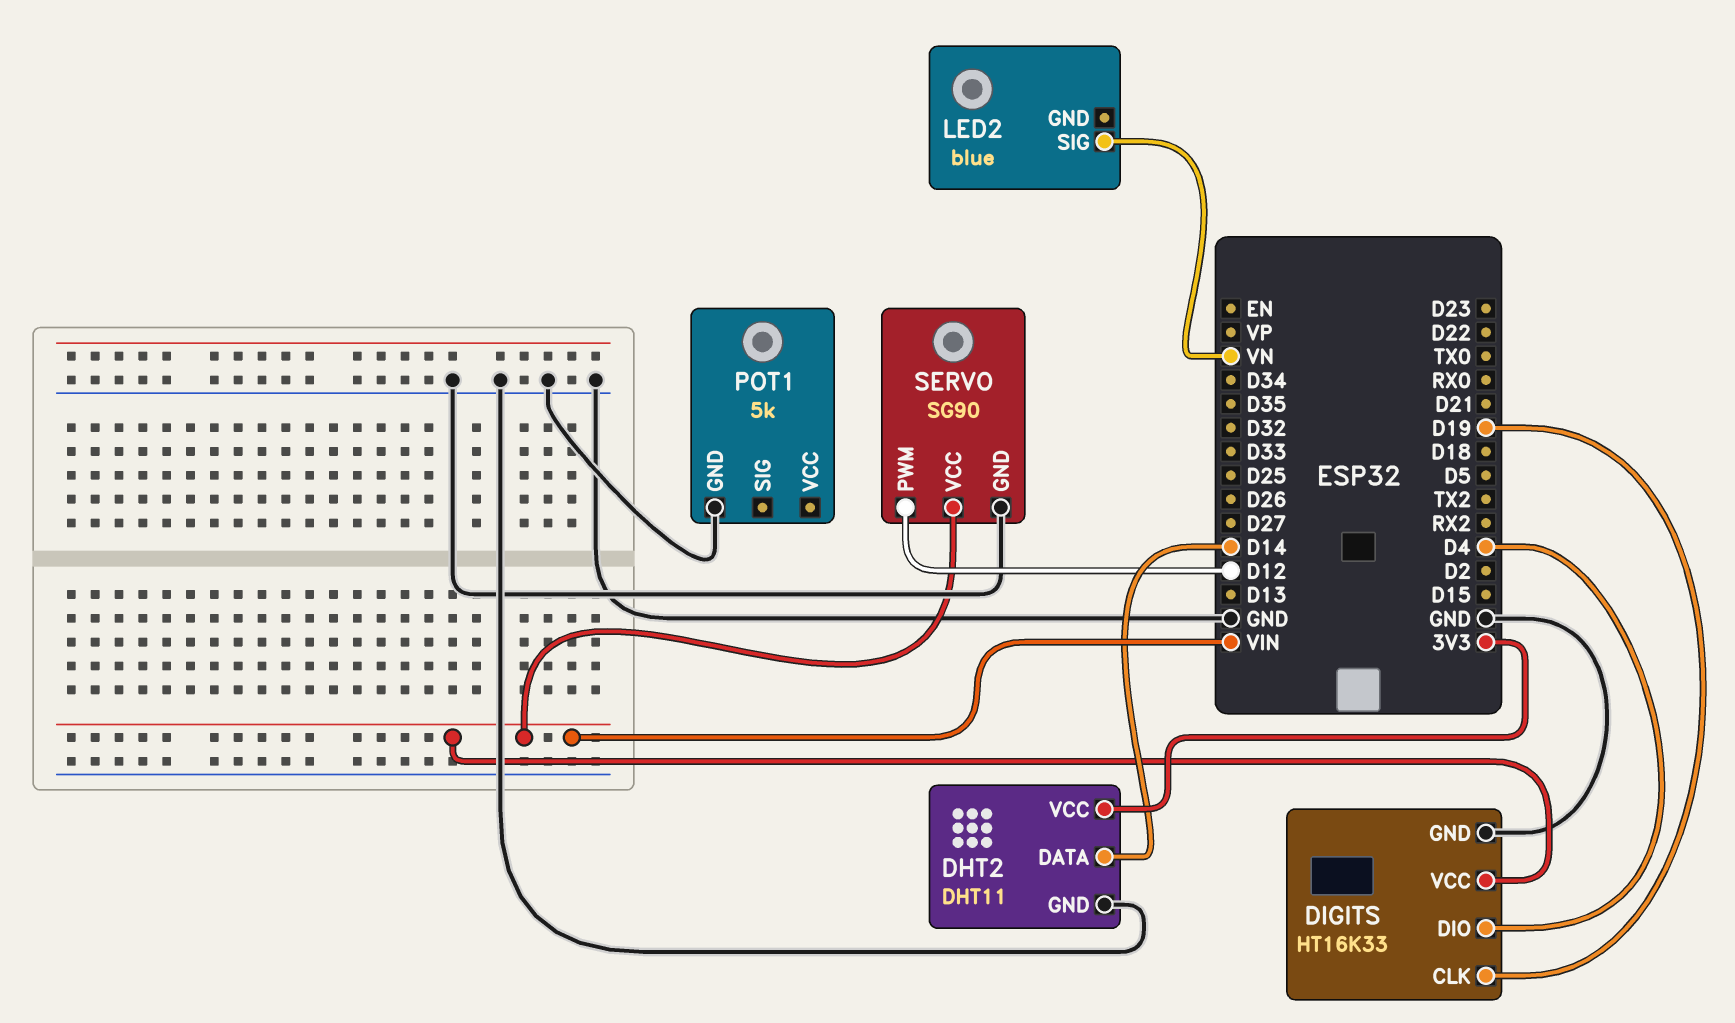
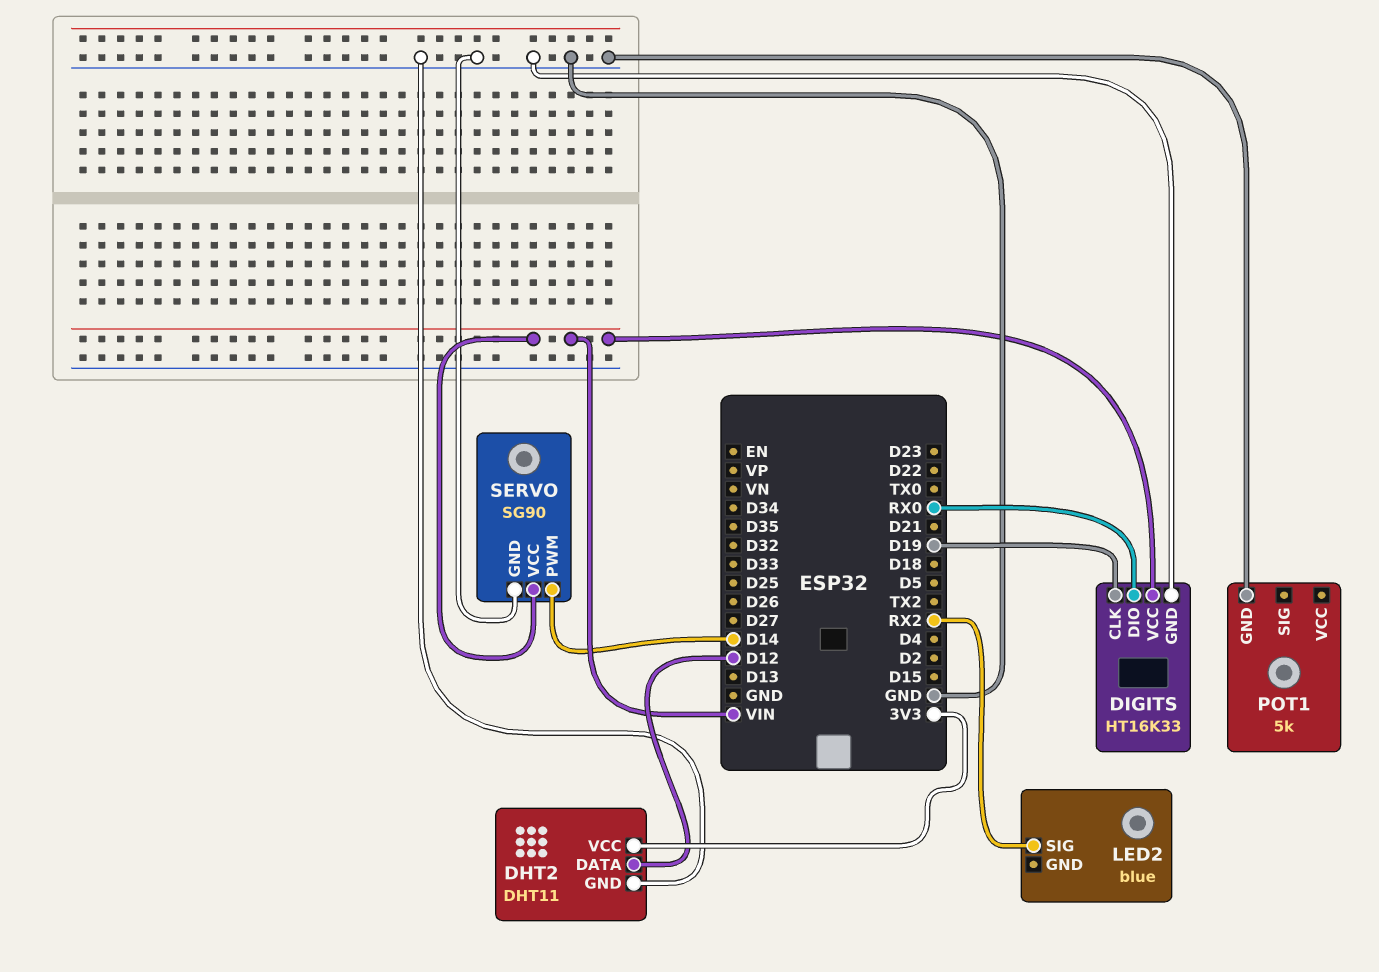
DHT2 pin DATA: D14 -> D12
DIGITS pin DIO: D4 -> RX0
LED2 pin SIG: VN -> RX2
SERVO pin PWM: D12 -> D14

